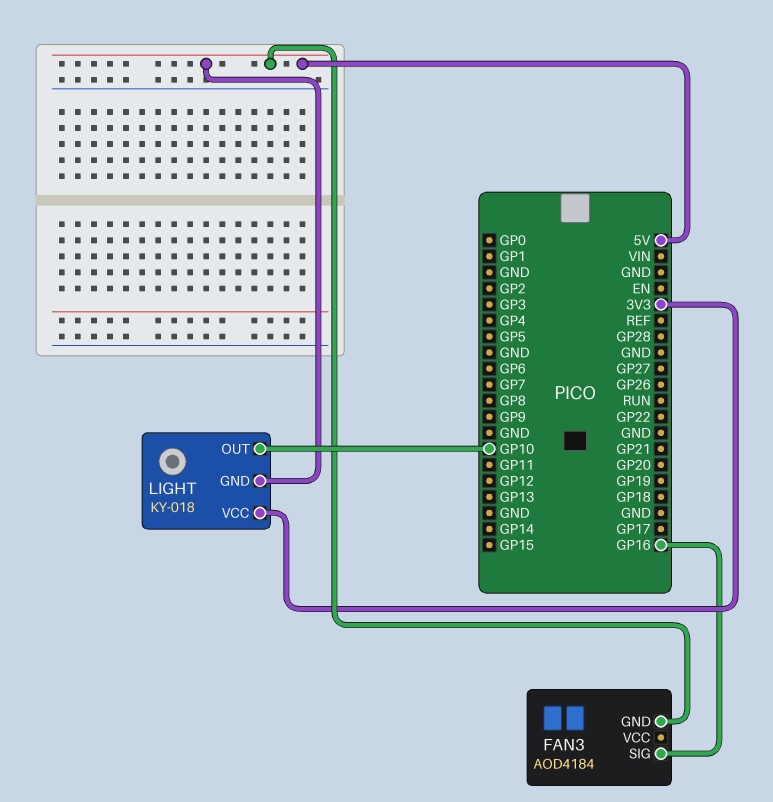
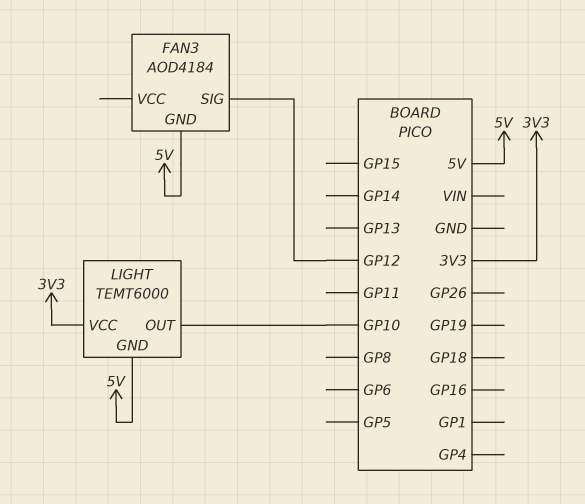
FAN3 pin SIG: GP16 -> GP12
LIGHT: KY-018 -> TEMT6000

